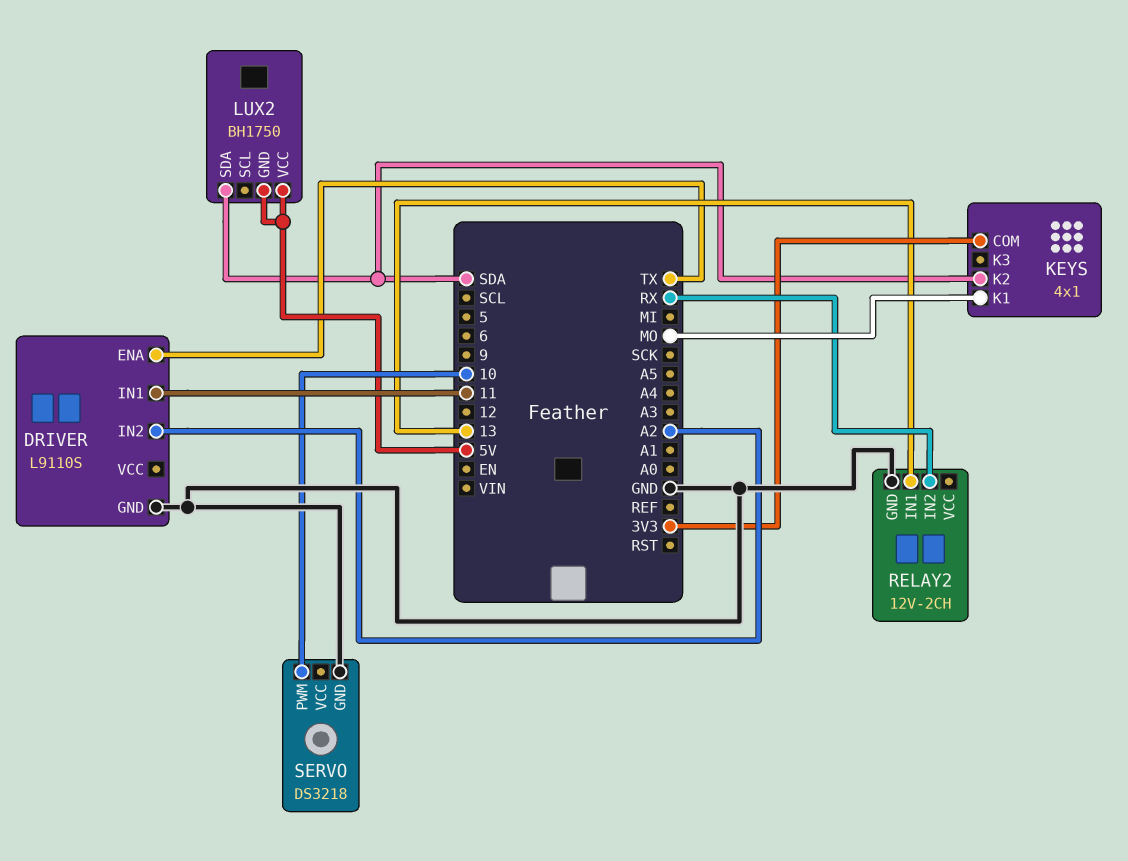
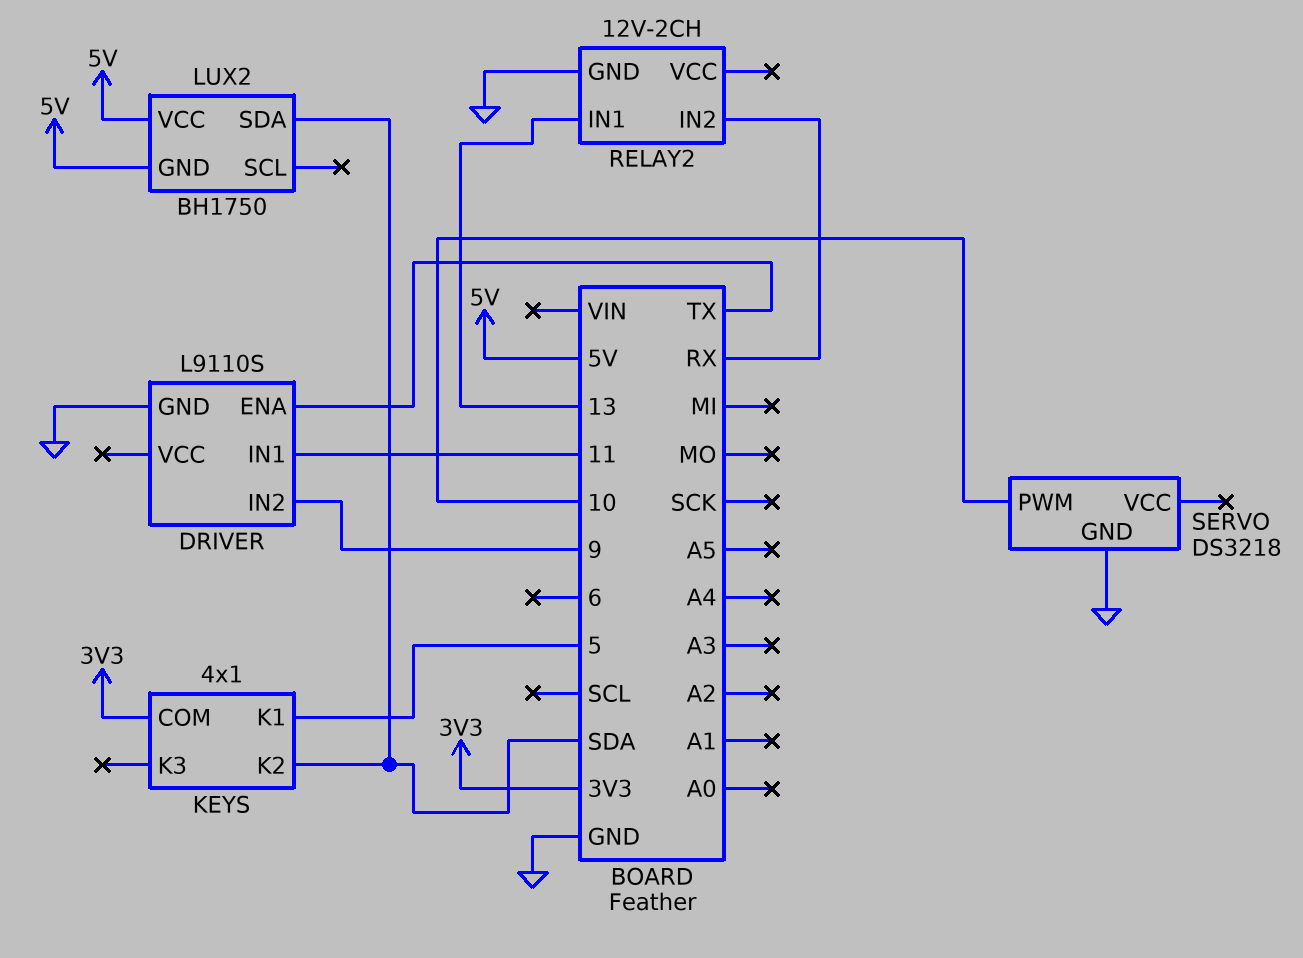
DRIVER pin IN2: A2 -> 9
KEYS pin K1: MO -> 5

